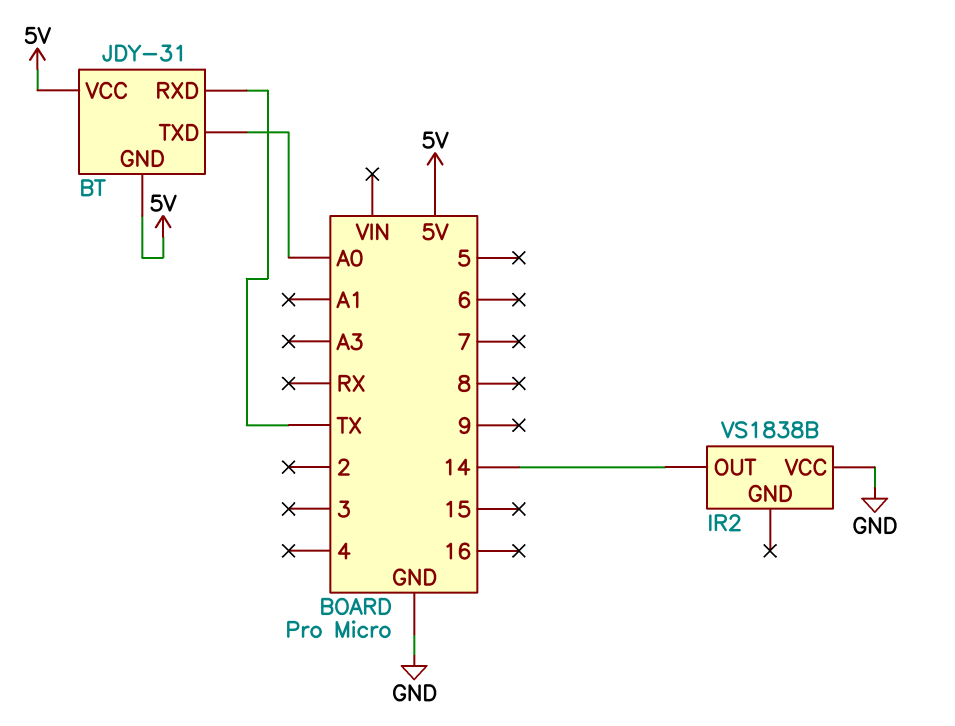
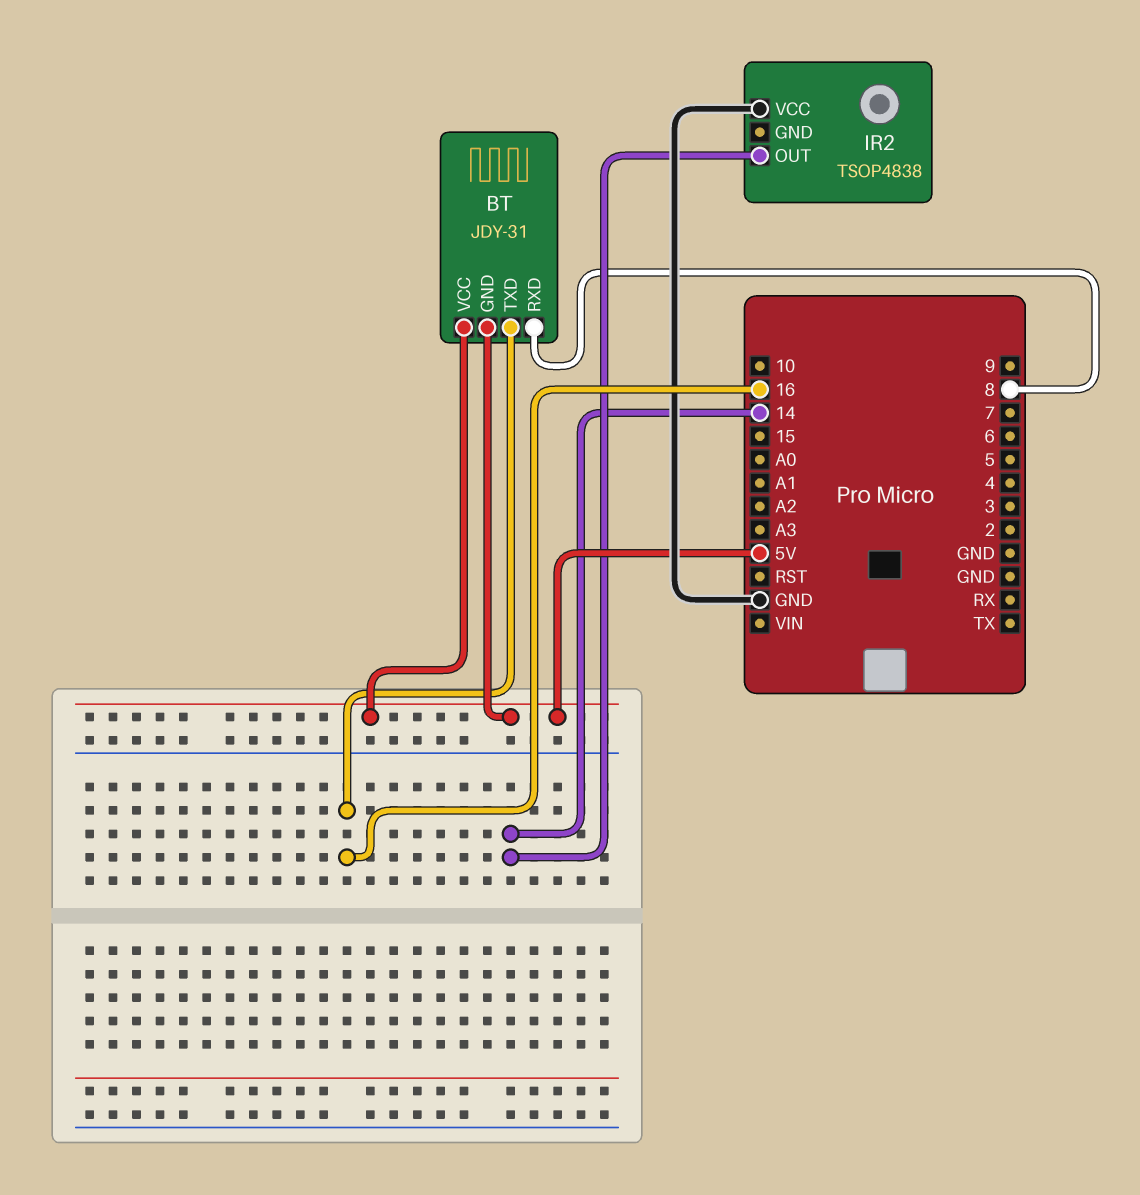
BT pin RXD: TX -> 8
BT pin TXD: A0 -> 16
IR2: VS1838B -> TSOP4838

